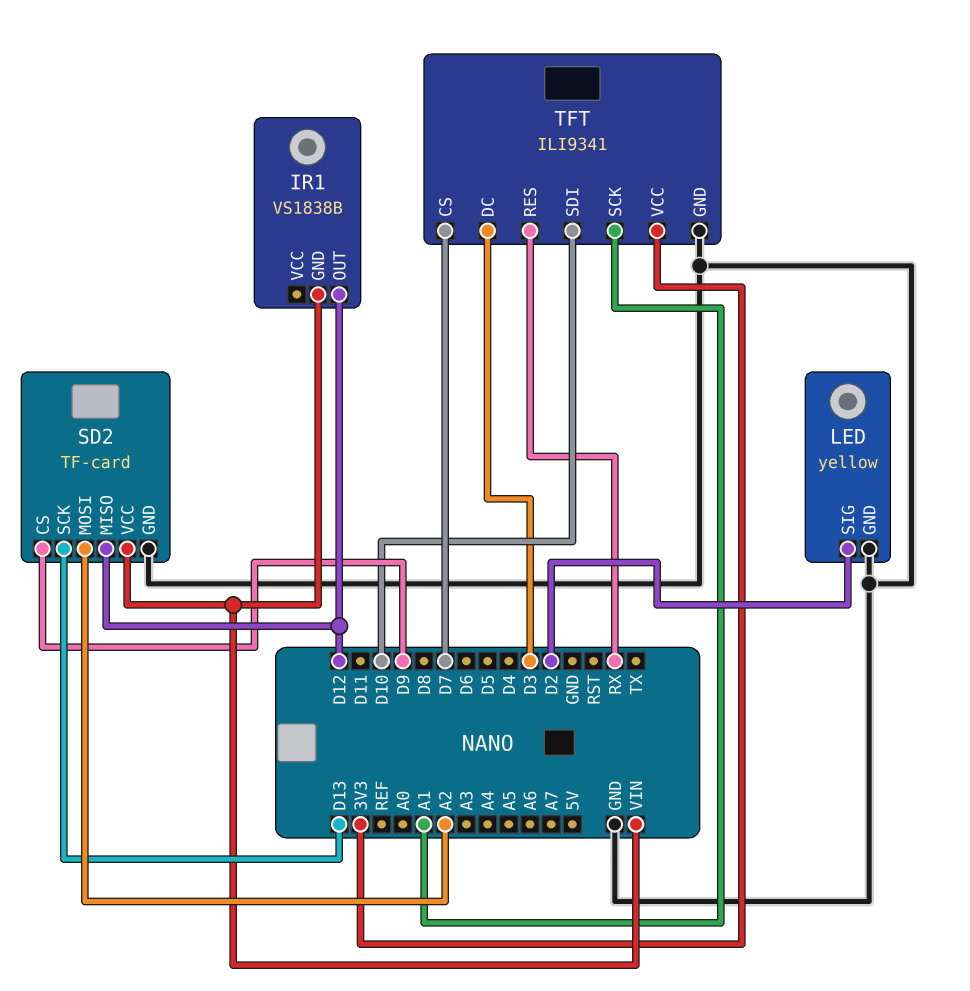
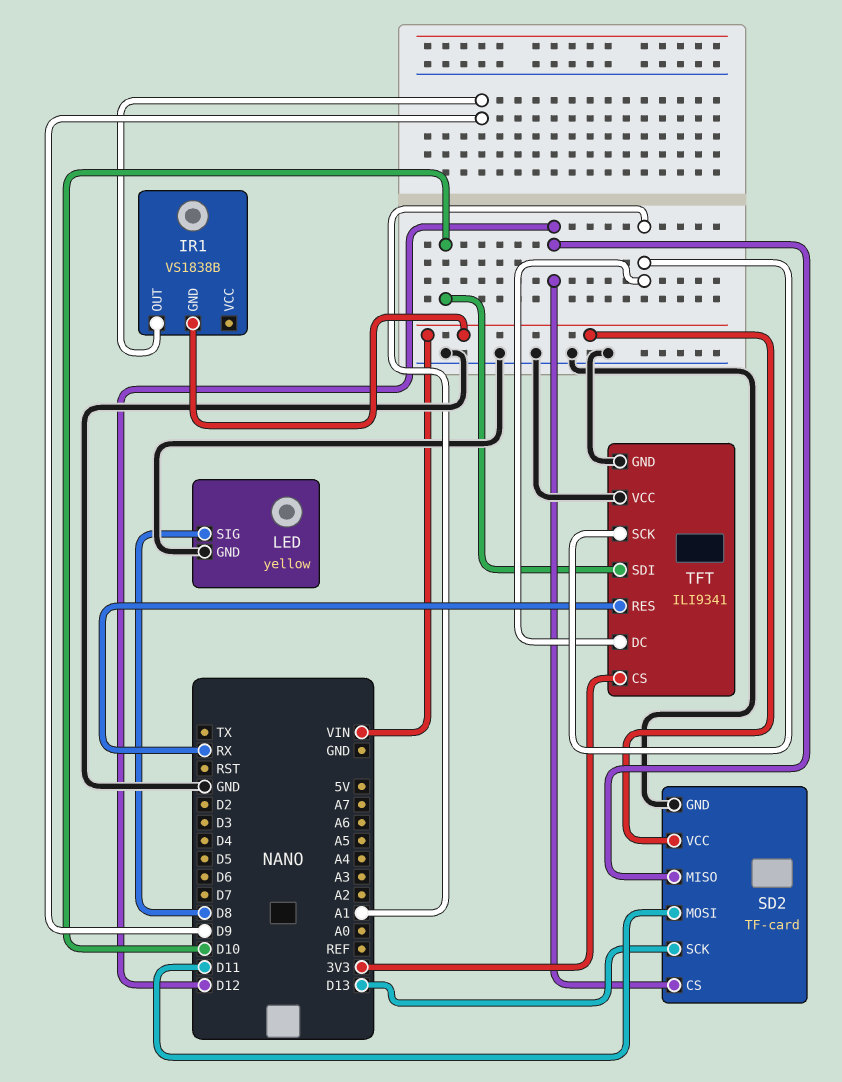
IR1 pin OUT: D12 -> D9
LED pin SIG: D2 -> D8
SD2 pin CS: D9 -> D12
SD2 pin MOSI: A2 -> D11
TFT pin CS: D7 -> 3V3
TFT pin DC: D3 -> A1
TFT pin VCC: 3V3 -> GND

